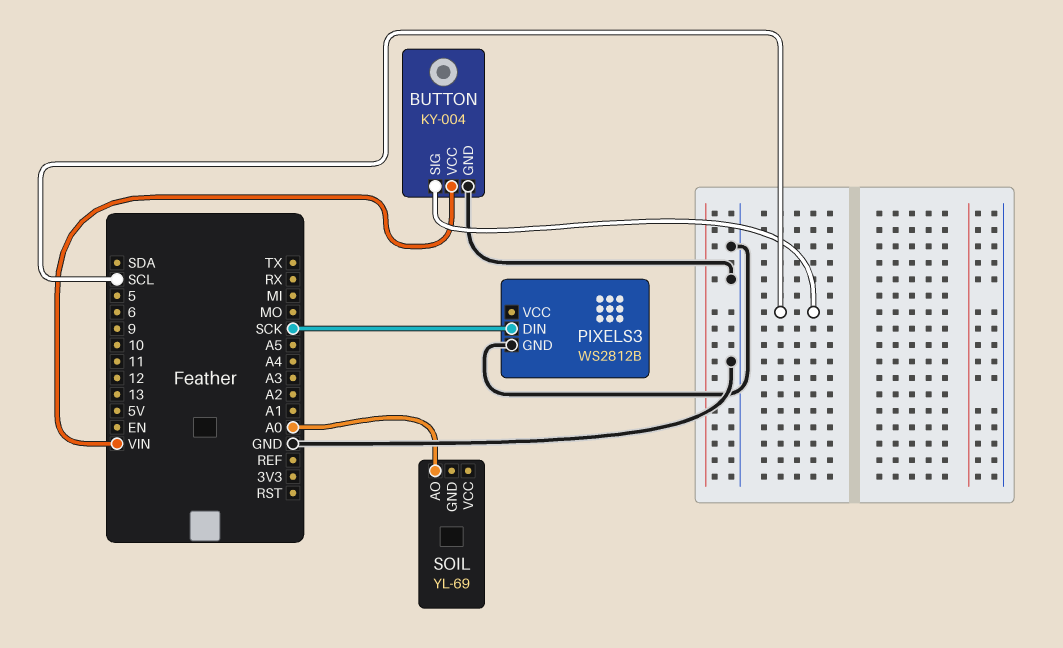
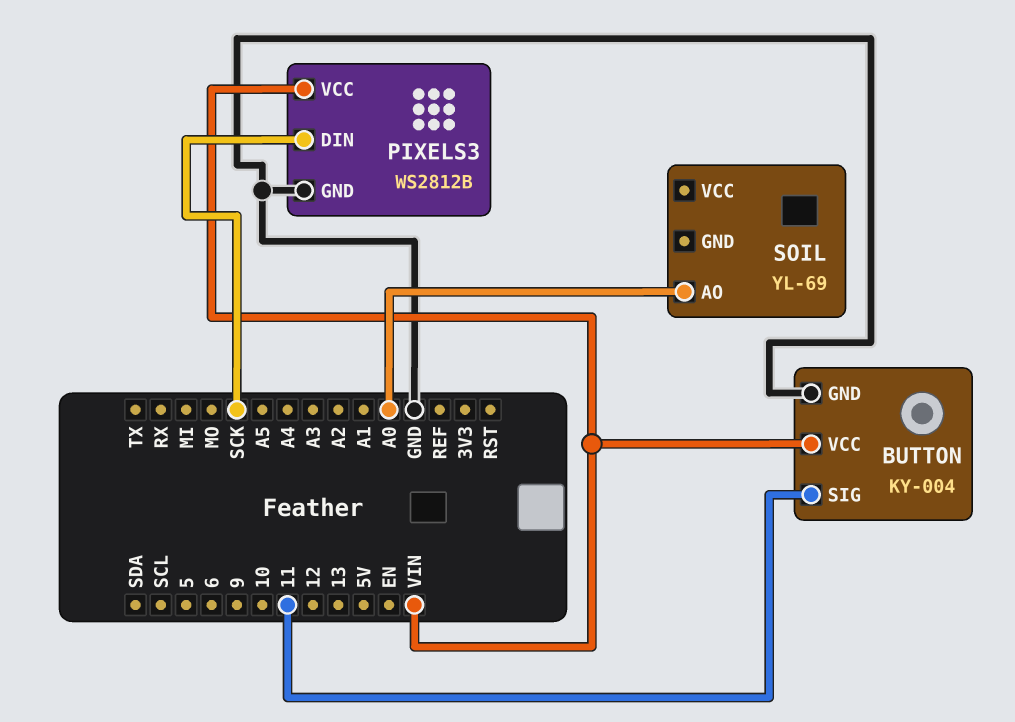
BUTTON pin SIG: SCL -> 11
PIXELS3 pin VCC: none -> VIN

